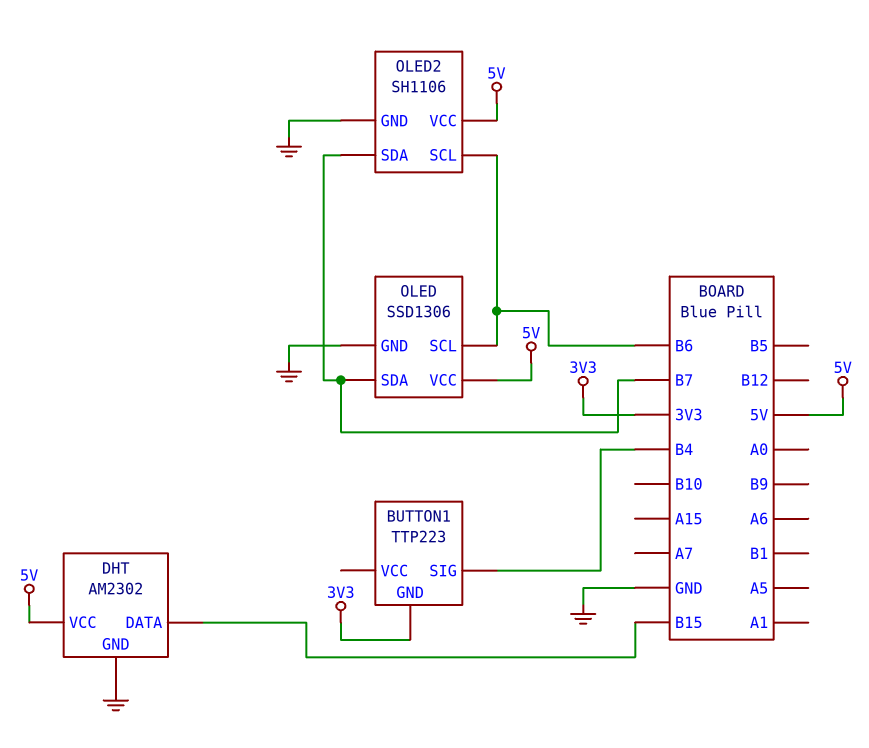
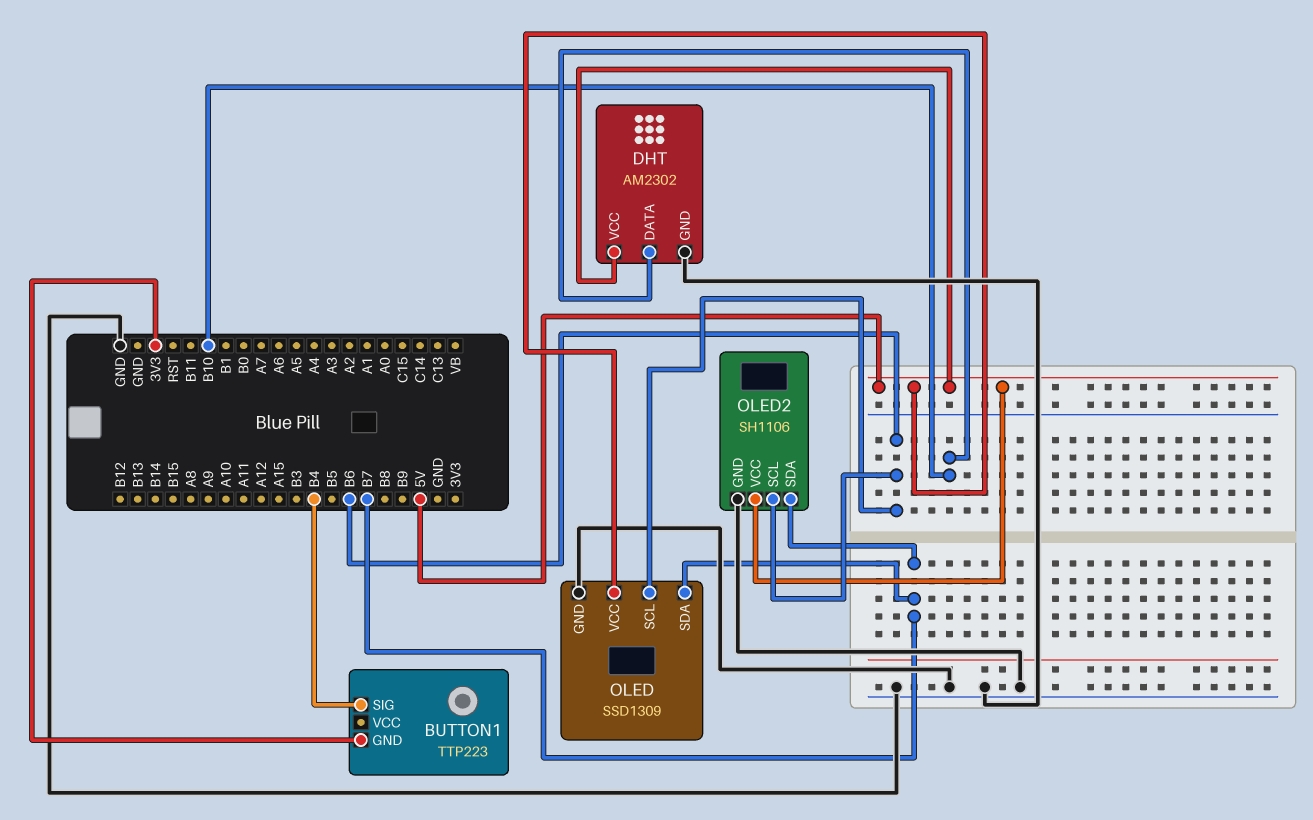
DHT pin DATA: B15 -> B10
OLED: SSD1306 -> SSD1309

